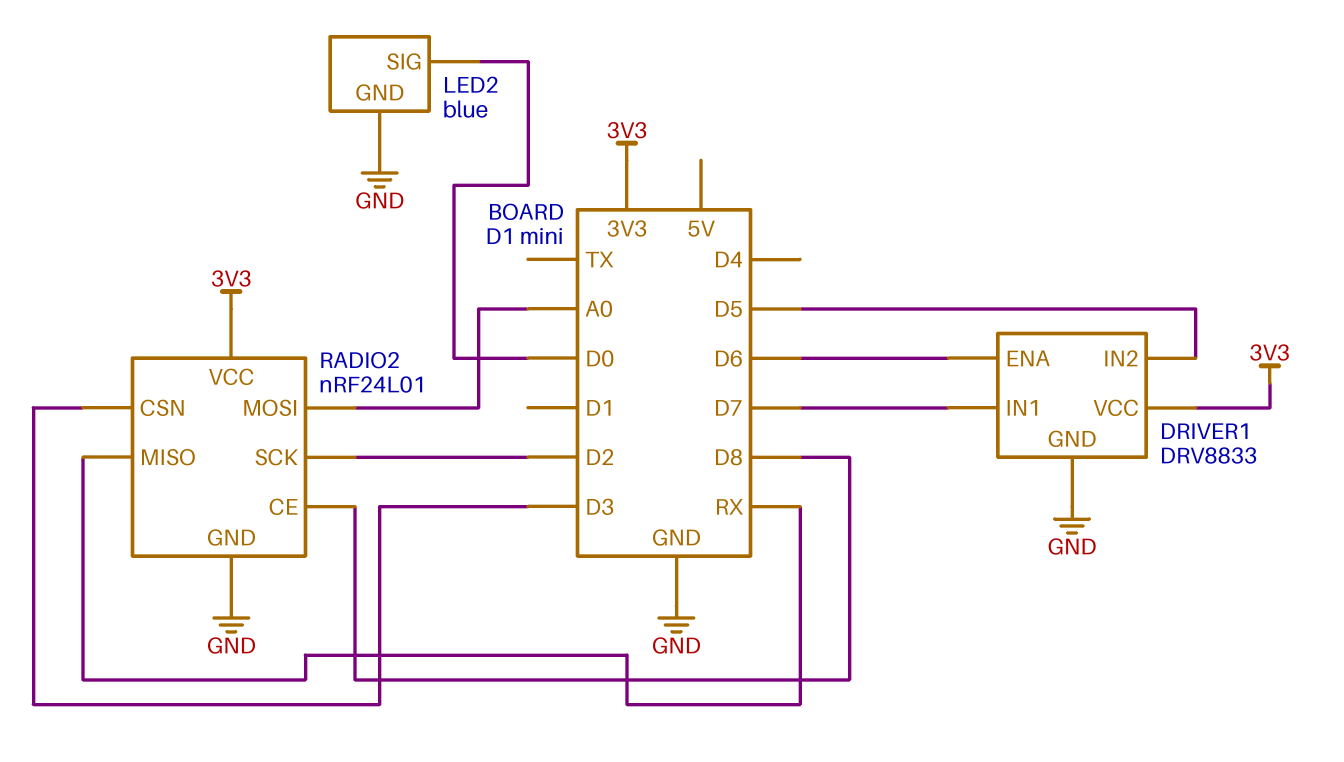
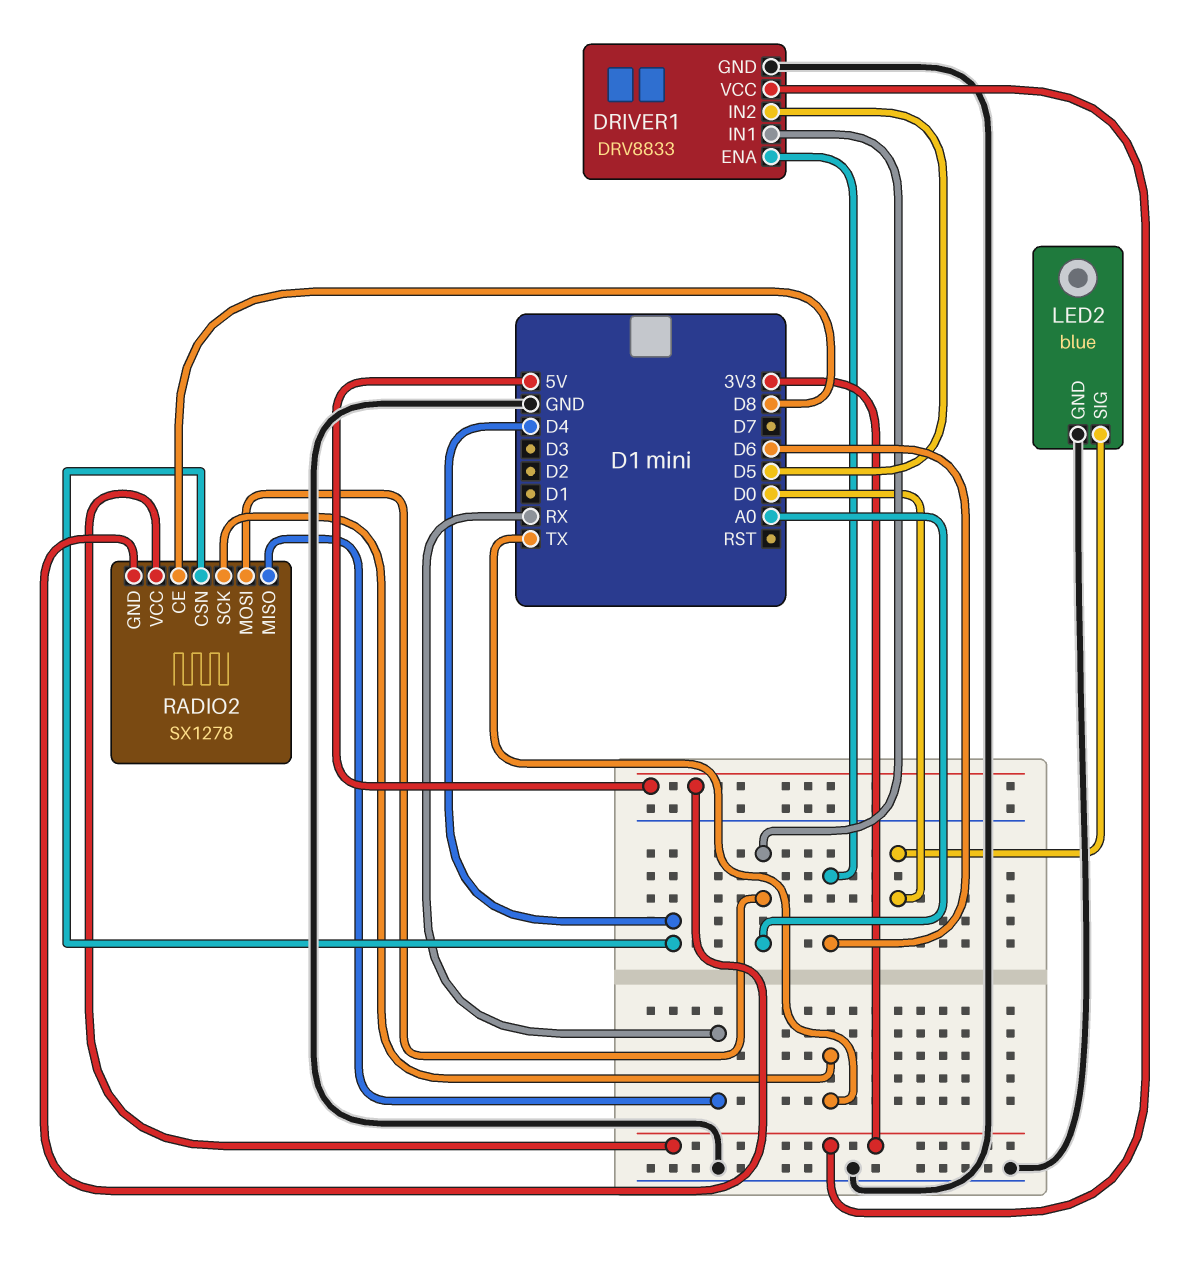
DRIVER1 pin IN1: D7 -> A0
RADIO2: nRF24L01 -> SX1278
RADIO2 pin CSN: D3 -> D4
RADIO2 pin GND: GND -> 5V
RADIO2 pin SCK: D2 -> TX

